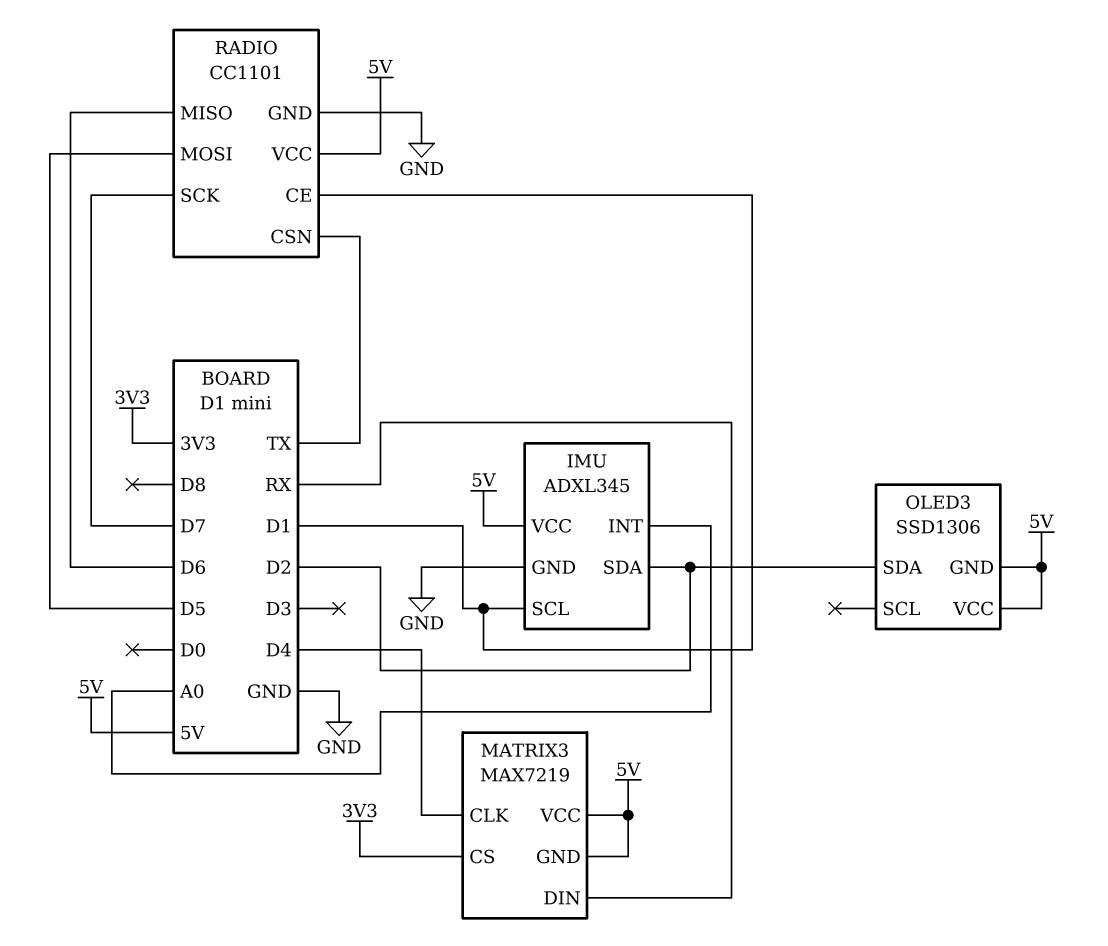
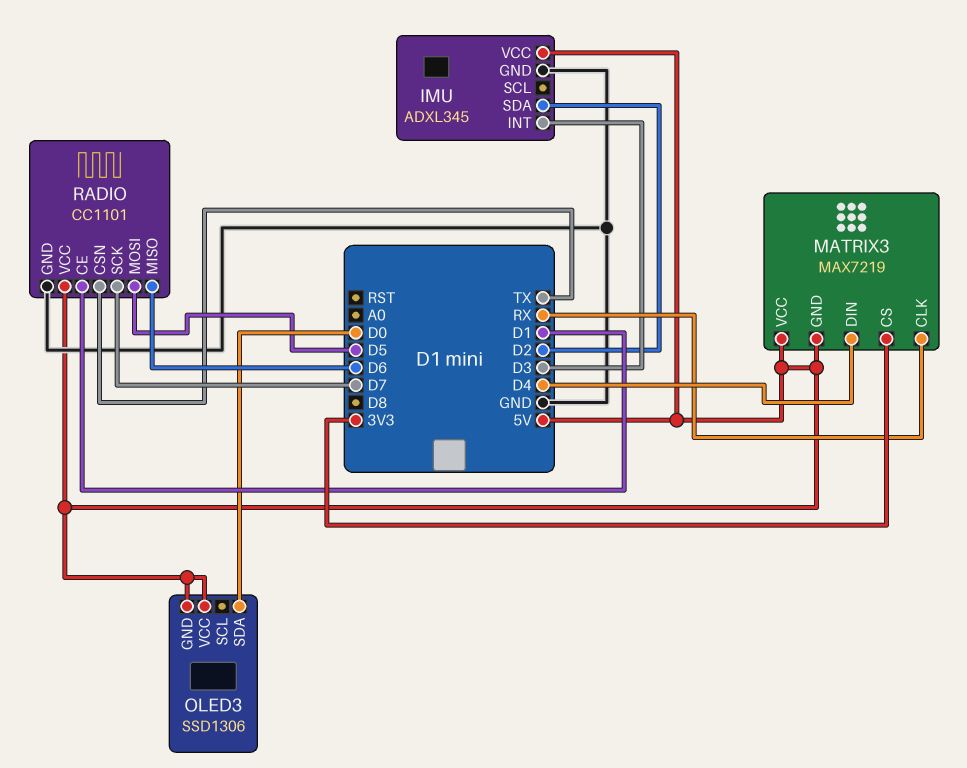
IMU pin INT: A0 -> D3
IMU pin SCL: D1 -> none
MATRIX3 pin CLK: D4 -> RX
MATRIX3 pin DIN: RX -> D4
OLED3 pin SDA: D2 -> D0

